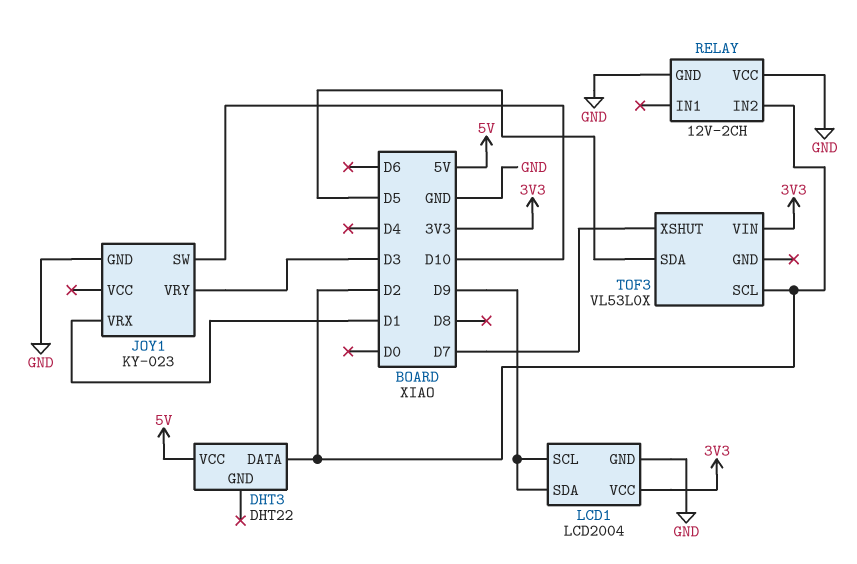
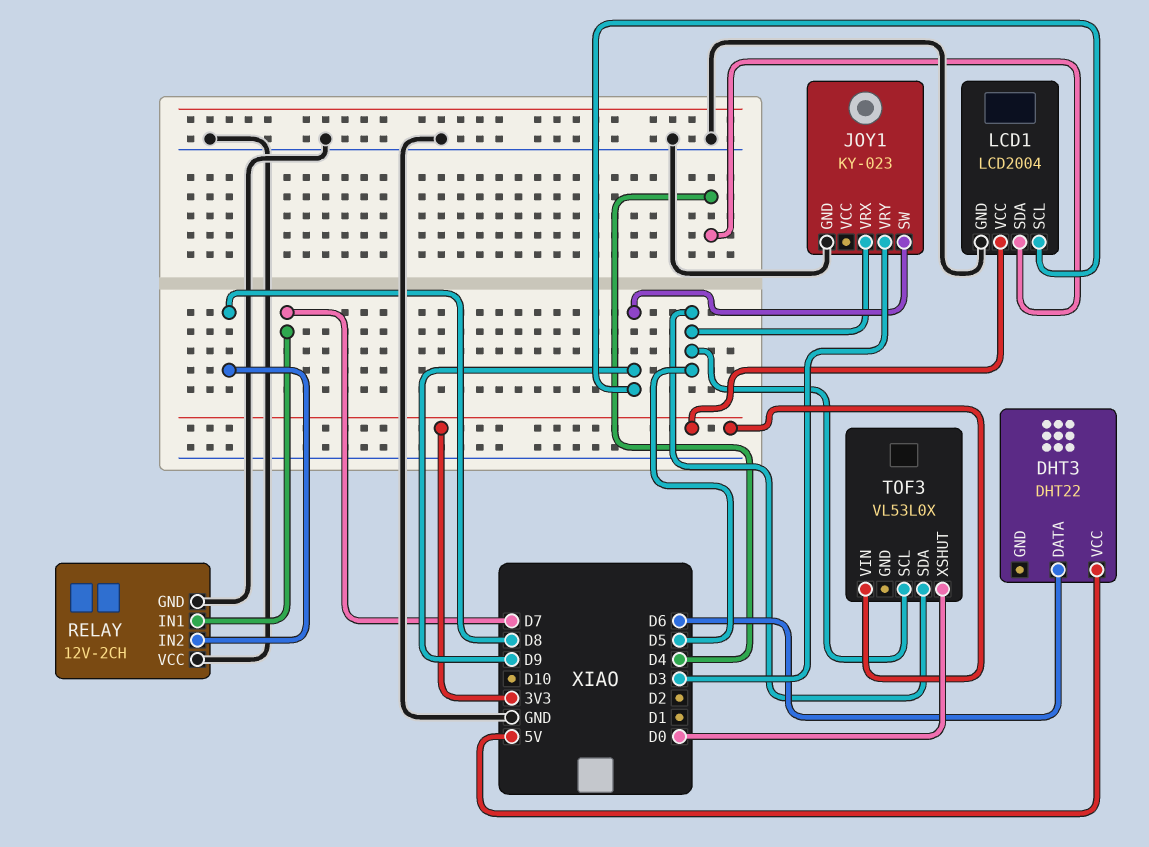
DHT3 pin DATA: D2 -> D6
JOY1 pin SW: D10 -> D9
JOY1 pin VRX: D1 -> D5
LCD1 pin SDA: D9 -> D4
RELAY pin IN1: none -> D7
RELAY pin IN2: D2 -> D8
TOF3 pin SCL: D2 -> D5
TOF3 pin XSHUT: D7 -> D0

